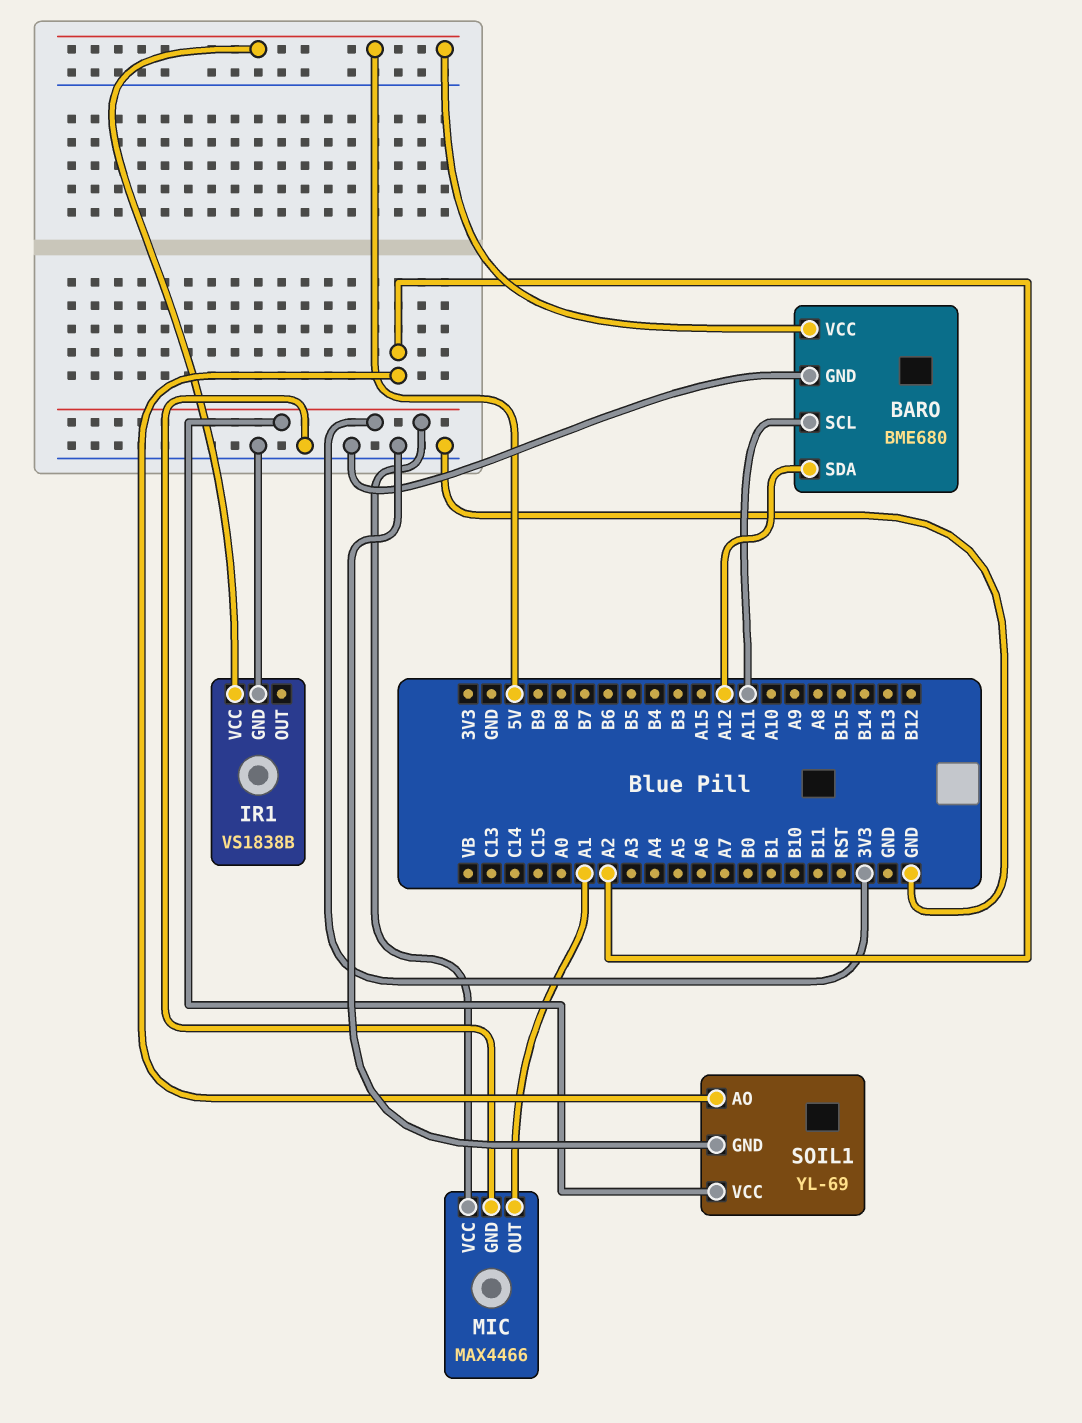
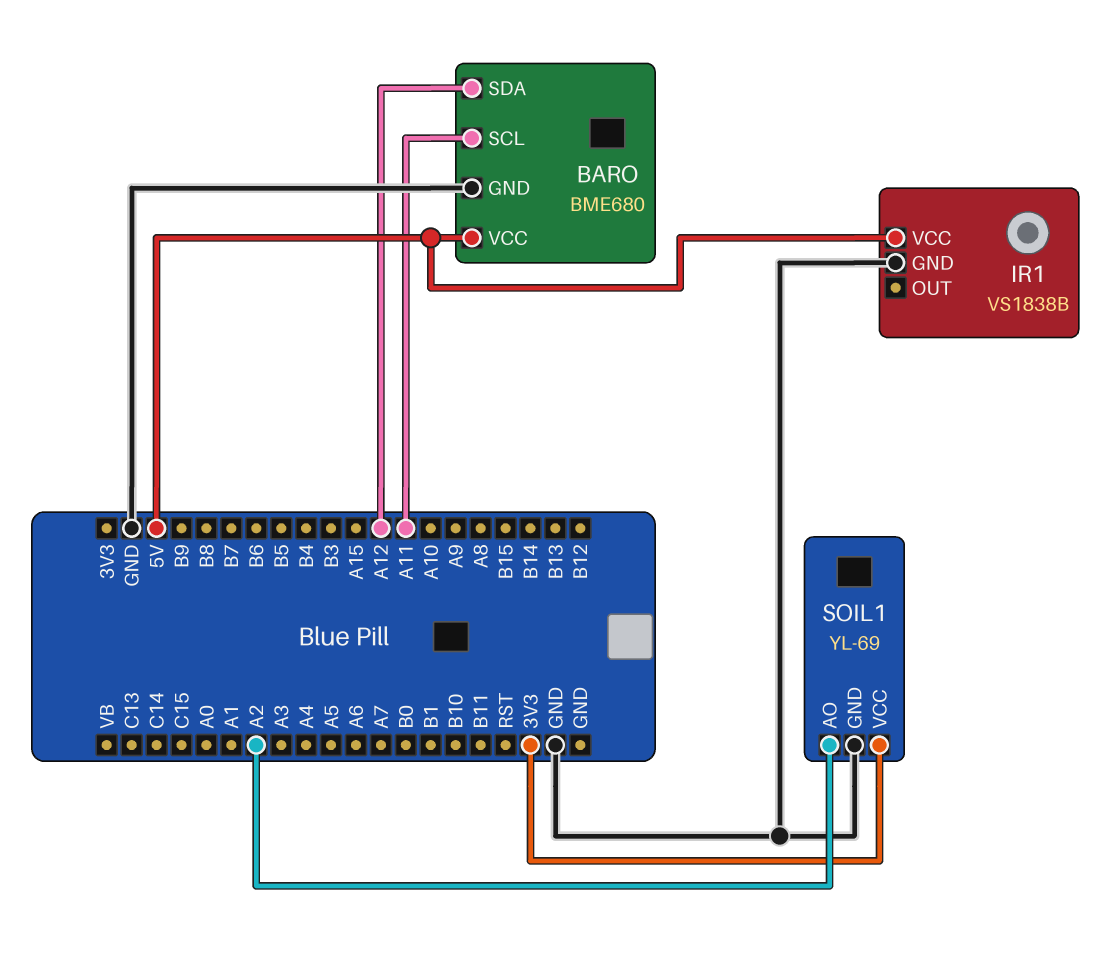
MIC: MAX4466 -> none
MIC pin GND: GND -> none
MIC pin OUT: A1 -> none
MIC pin VCC: 3V3 -> none

